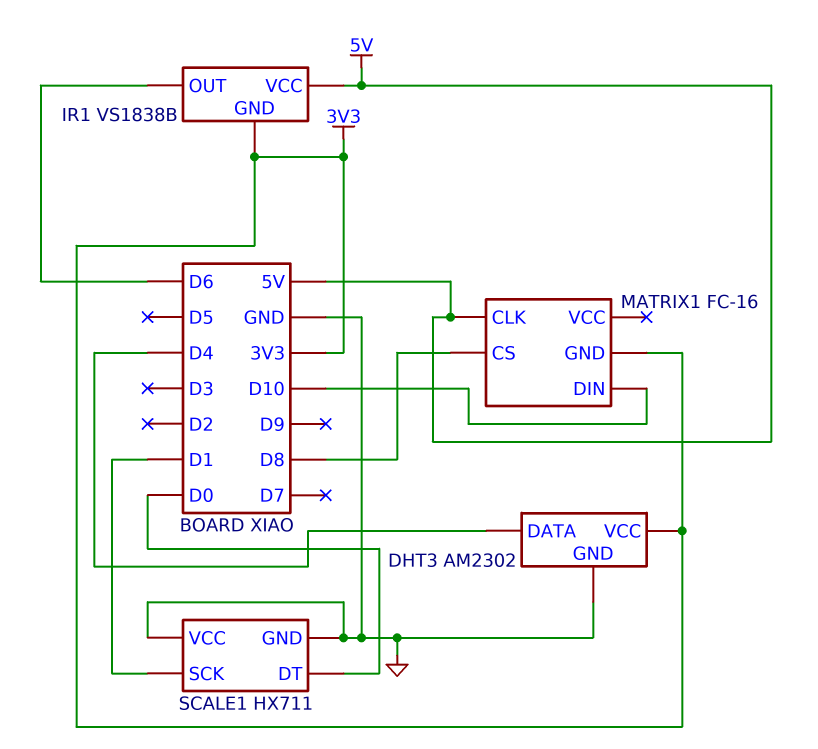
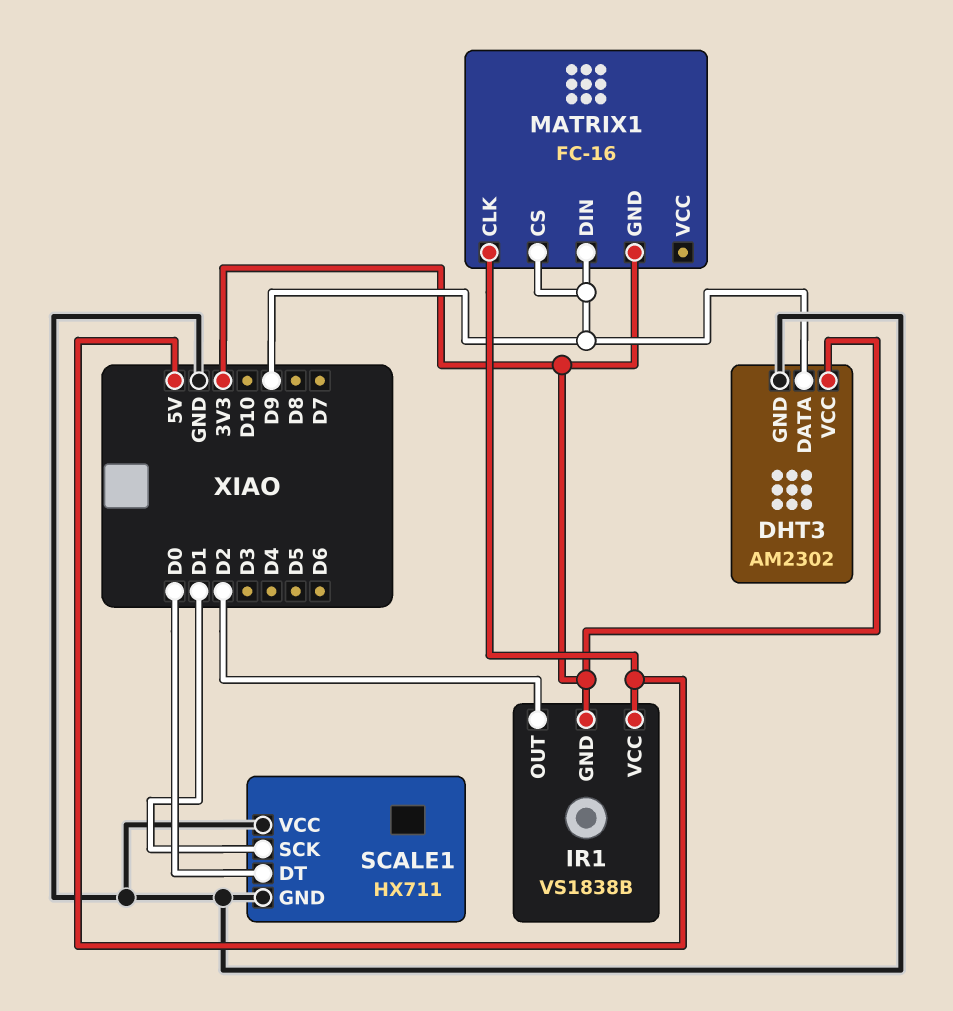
DHT3 pin DATA: D4 -> D9
IR1 pin OUT: D6 -> D2
MATRIX1 pin CS: D8 -> D9
MATRIX1 pin DIN: D10 -> D9

